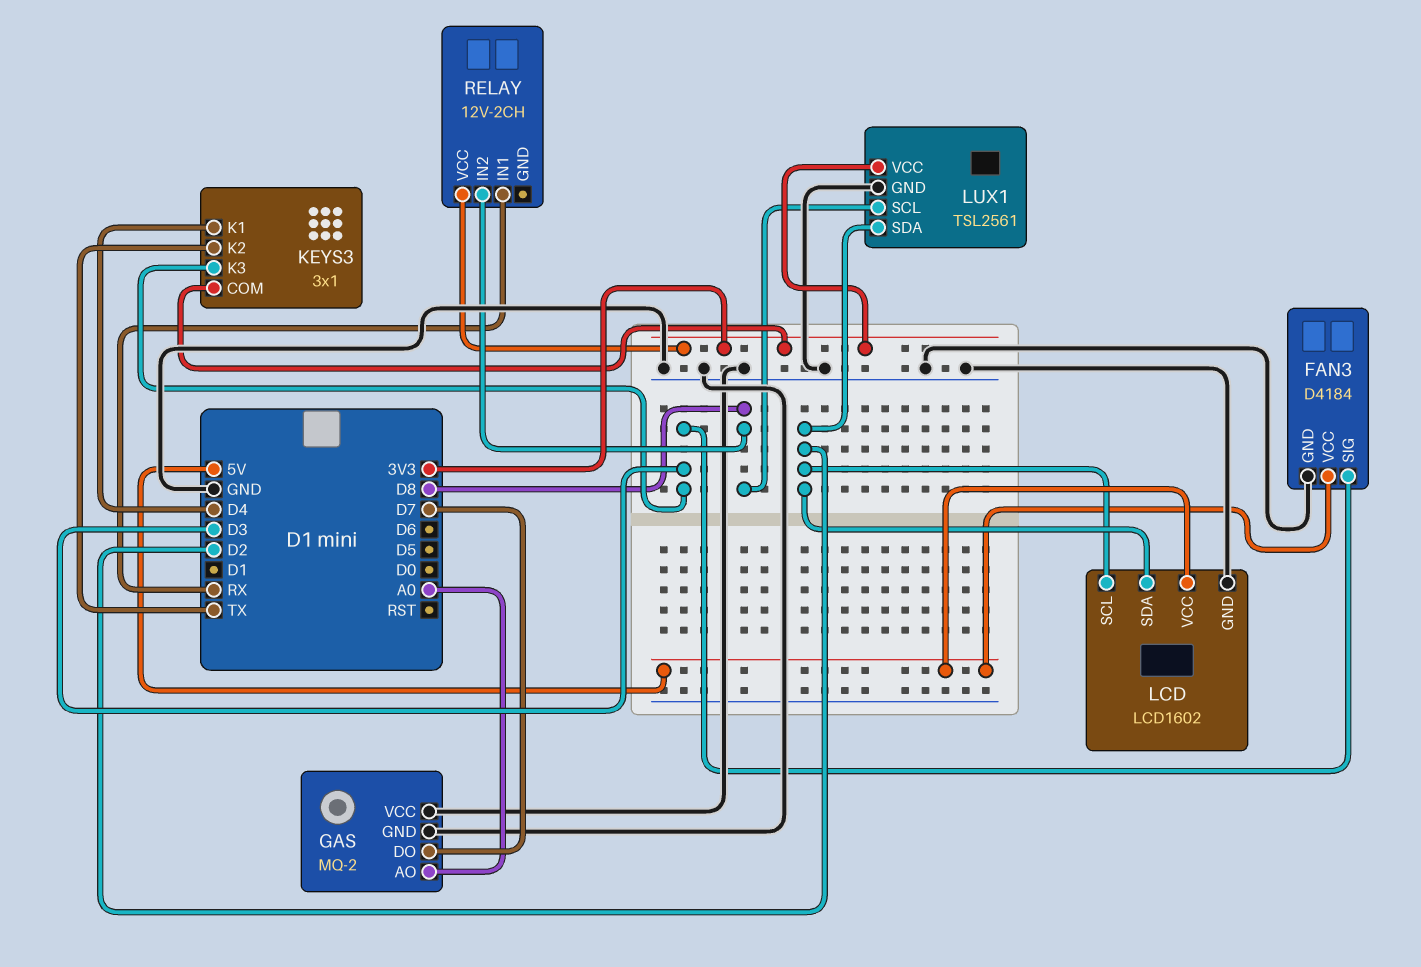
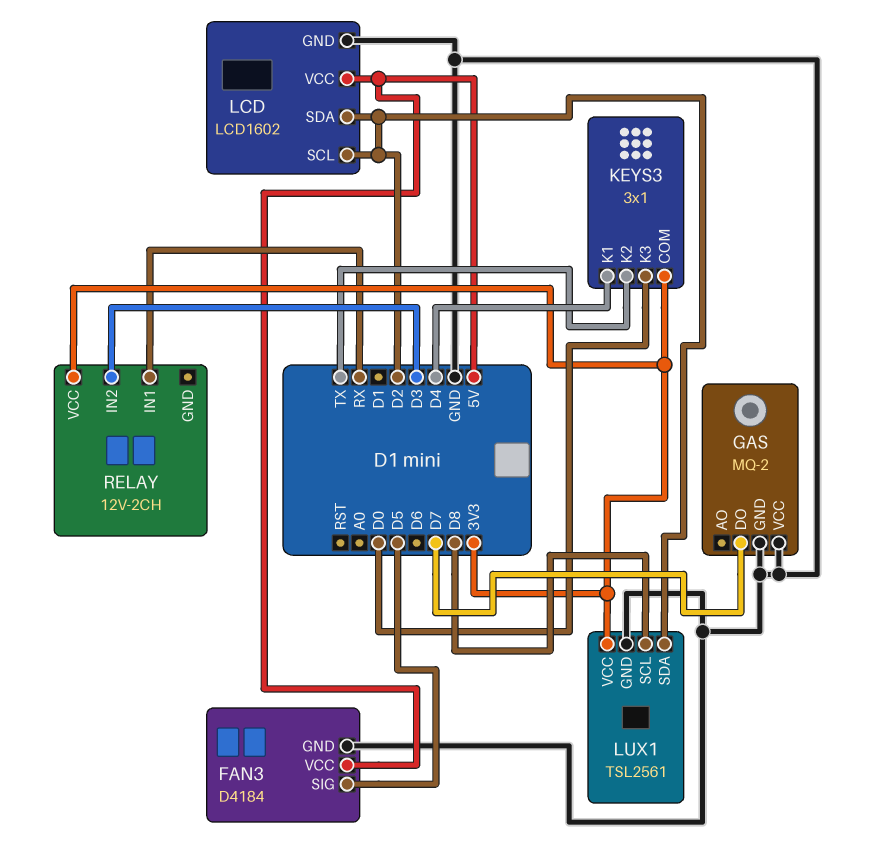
FAN3 pin SIG: D3 -> D5
GAS pin AO: A0 -> none
KEYS3 pin K3: D3 -> D0
RELAY pin IN2: D8 -> D3

